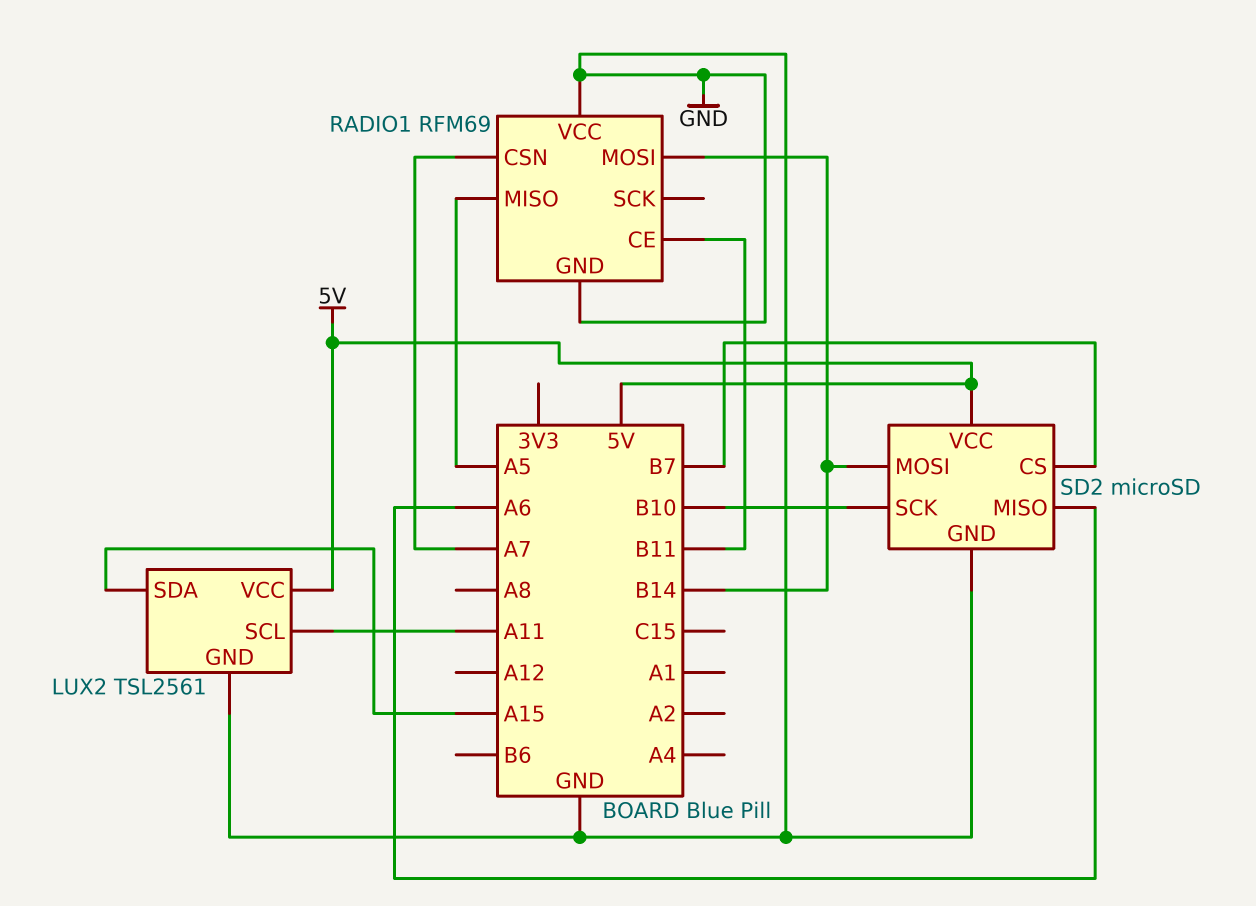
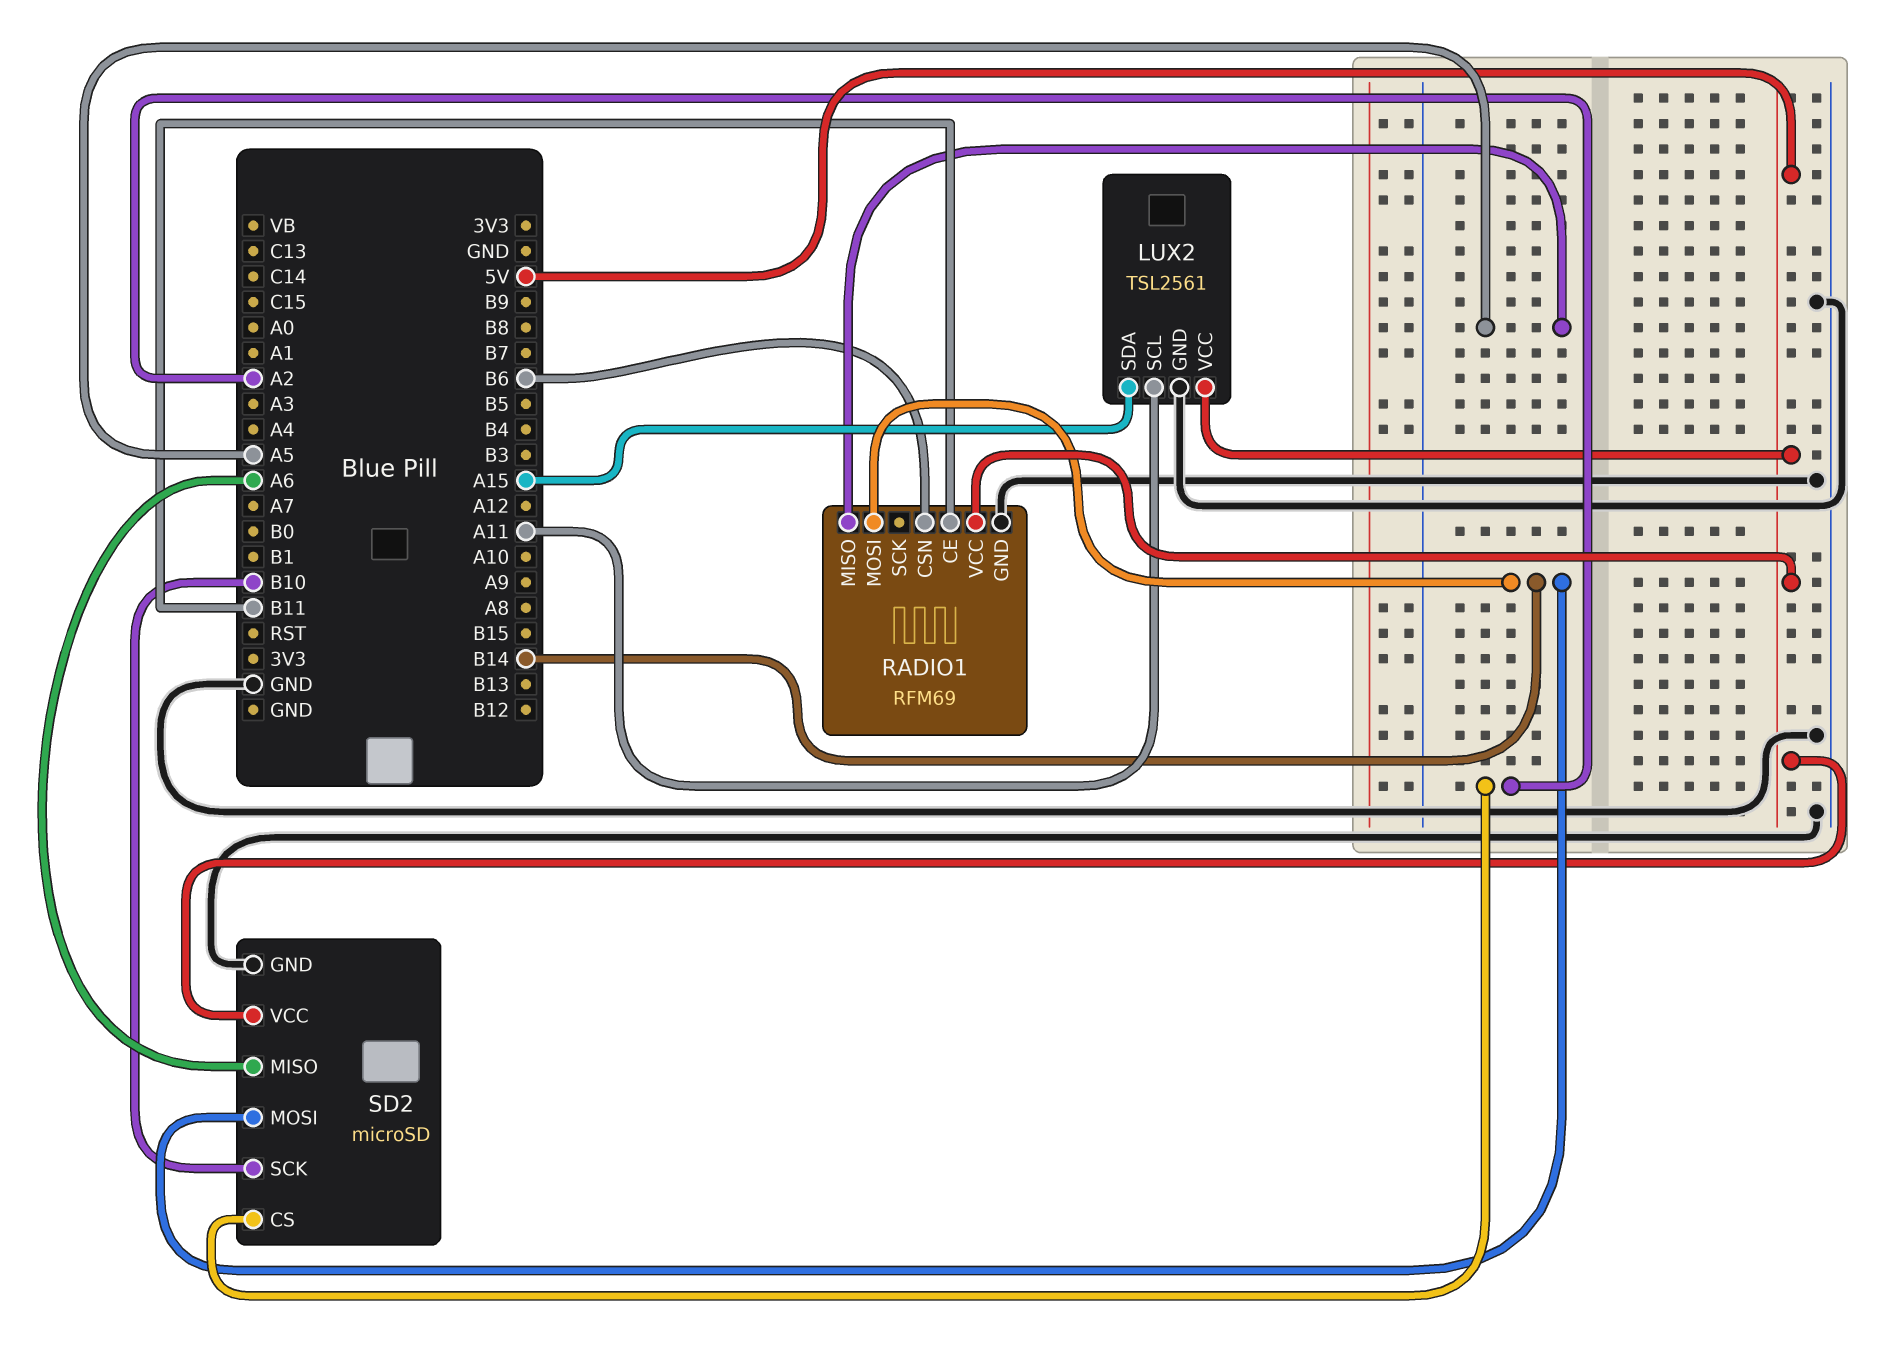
RADIO1 pin CSN: A7 -> B6
RADIO1 pin VCC: GND -> 5V
SD2 pin CS: B7 -> A2

